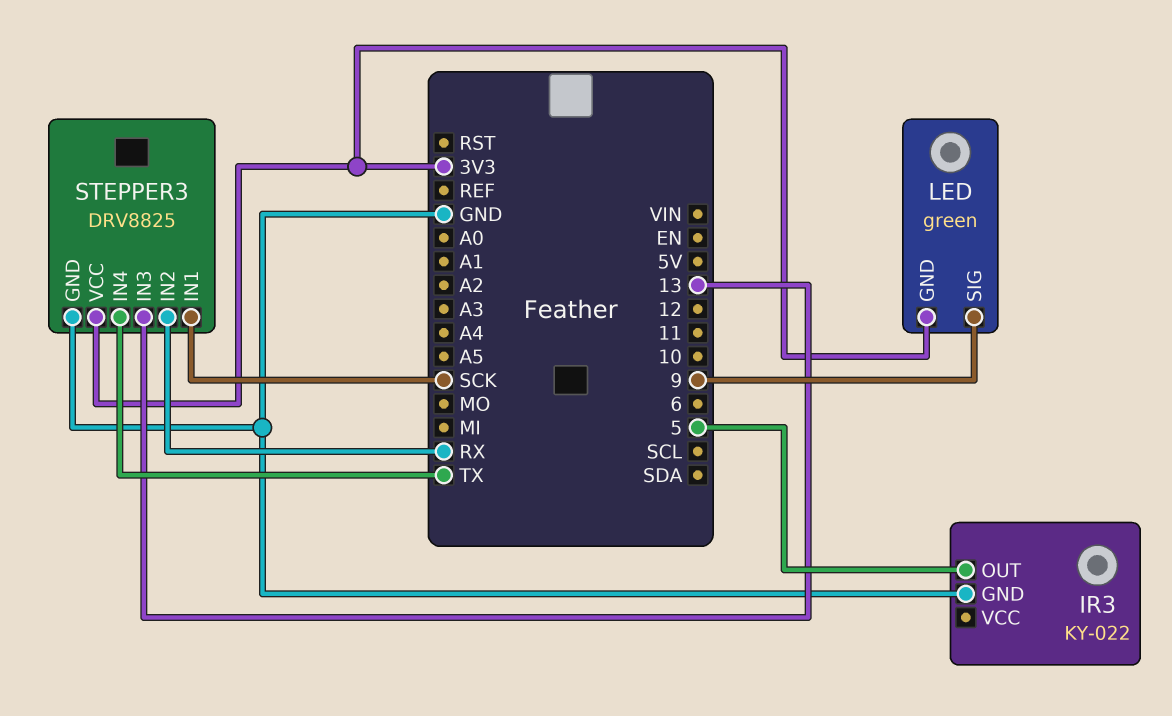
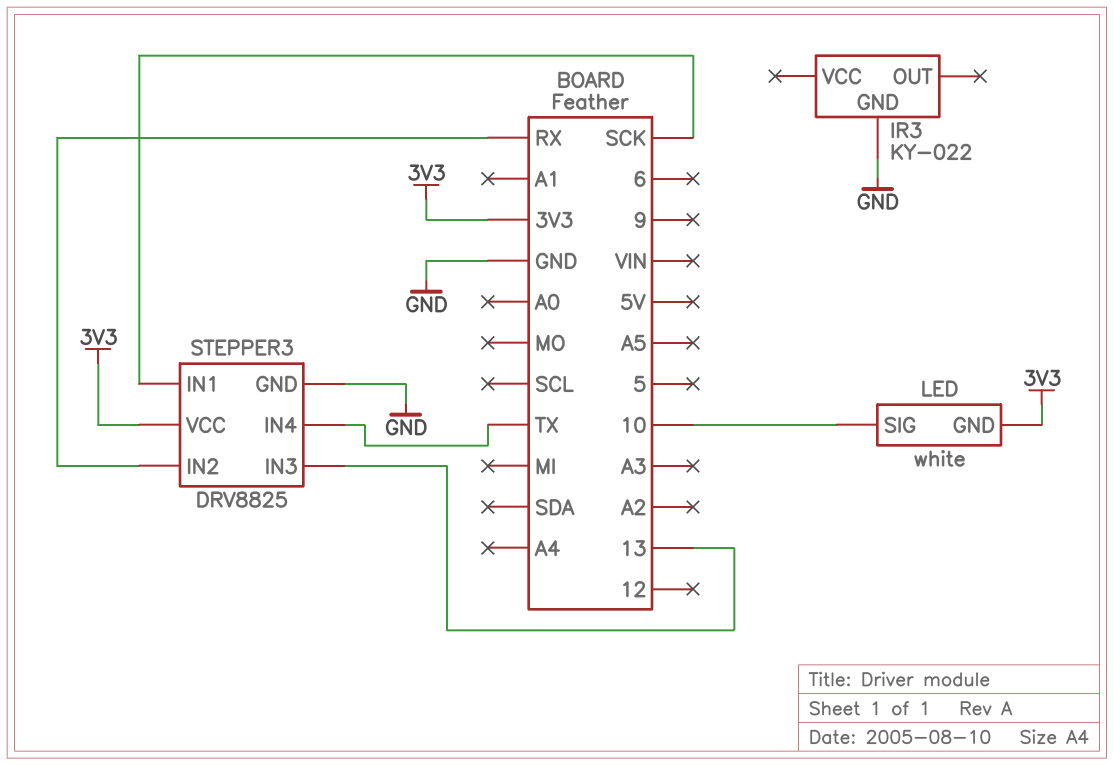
IR3 pin OUT: 5 -> none
LED: green -> white
LED pin SIG: 9 -> 10

